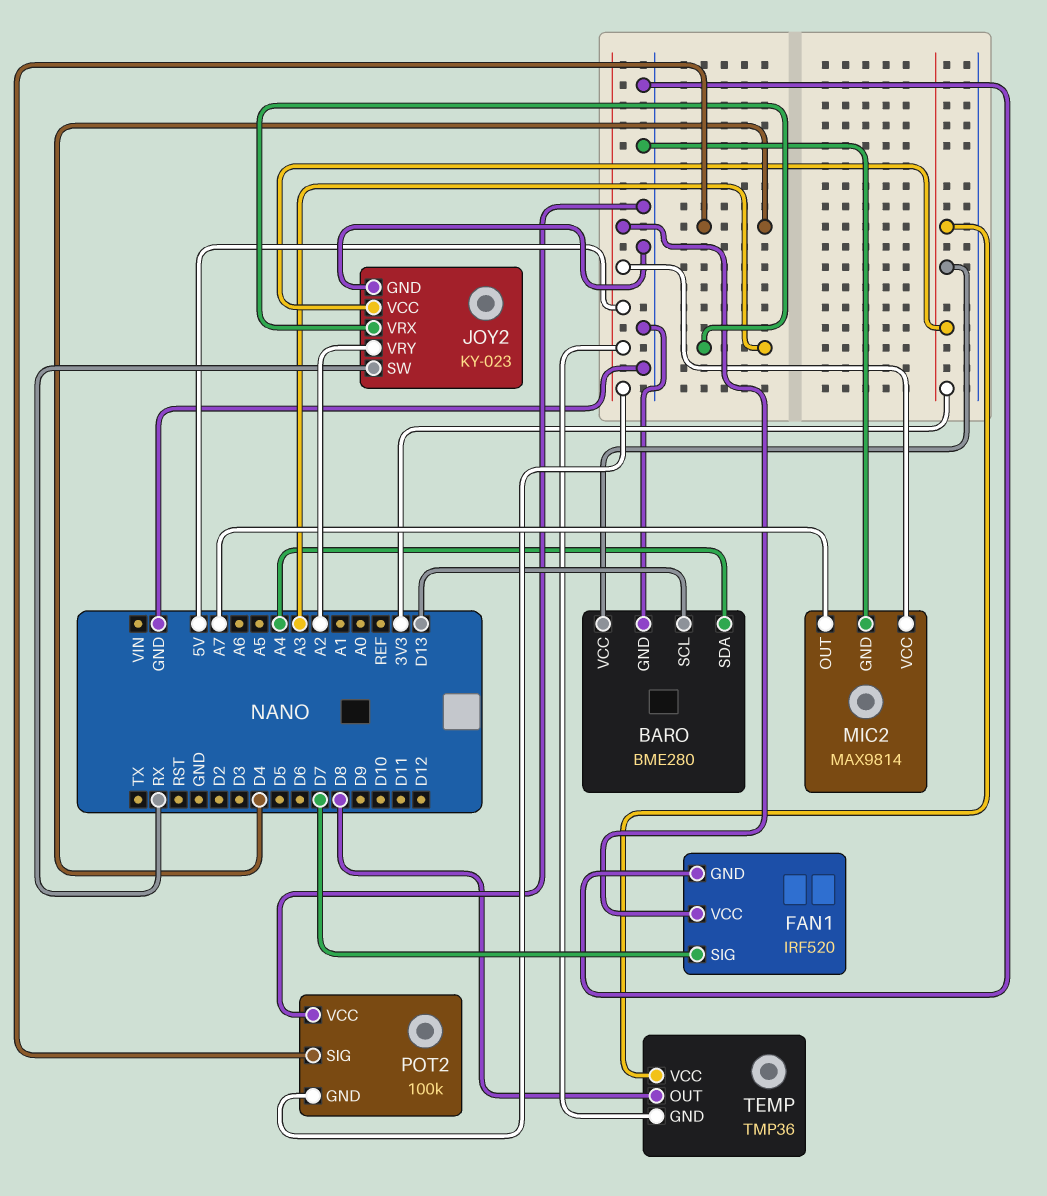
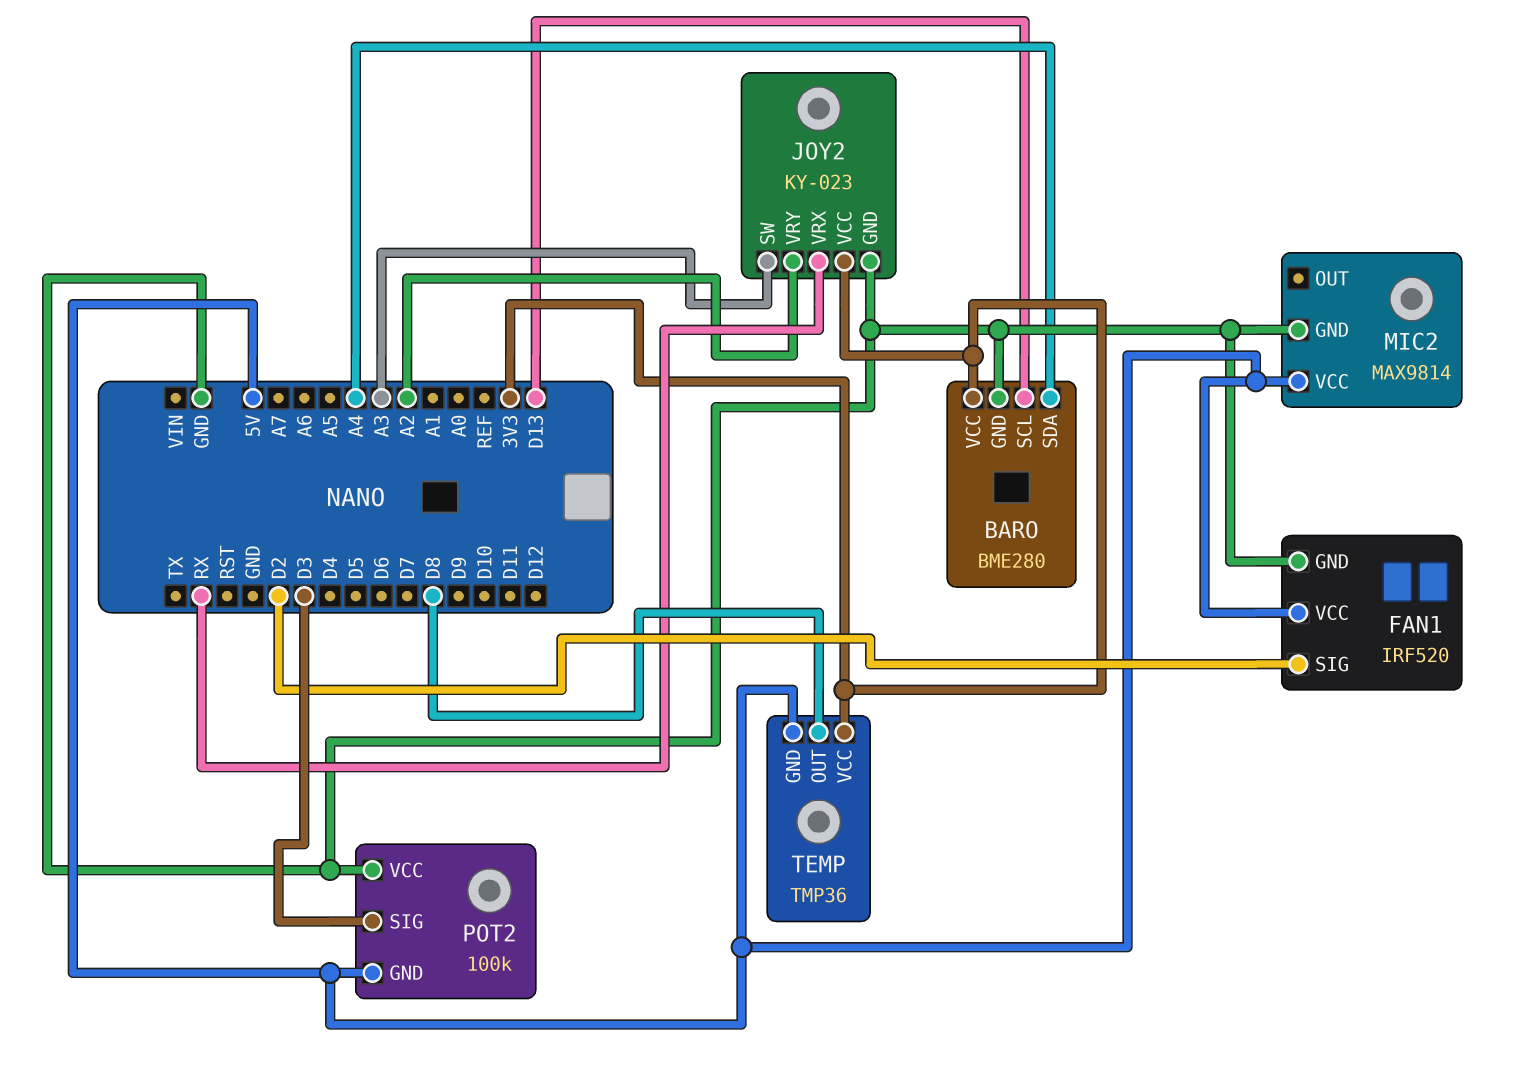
FAN1 pin SIG: D7 -> D2
JOY2 pin SW: RX -> A3
JOY2 pin VRX: A3 -> RX
MIC2 pin OUT: A7 -> none
POT2 pin SIG: D4 -> D3

